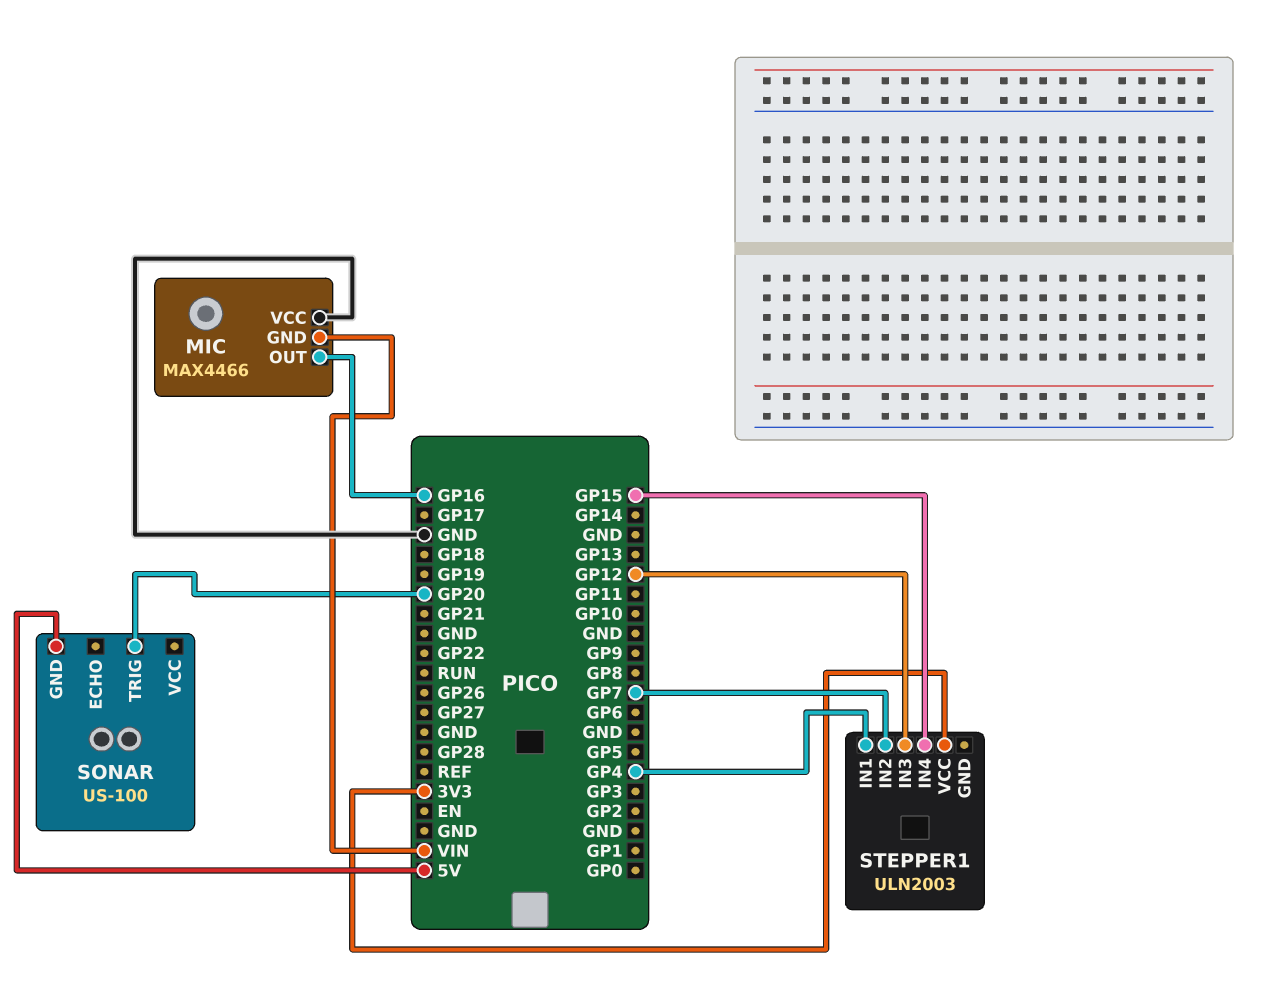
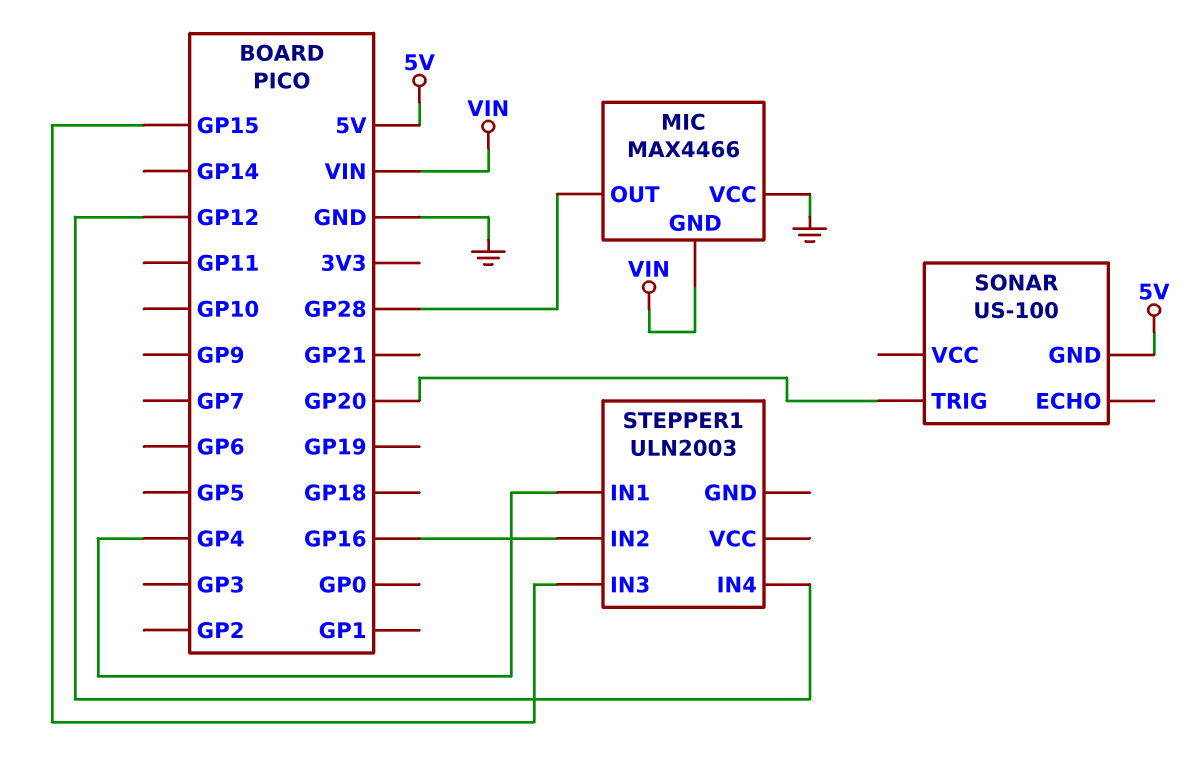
MIC pin OUT: GP16 -> GP28
STEPPER1 pin IN2: GP7 -> GP16
STEPPER1 pin IN3: GP12 -> GP15
STEPPER1 pin IN4: GP15 -> GP12
STEPPER1 pin VCC: 3V3 -> none

